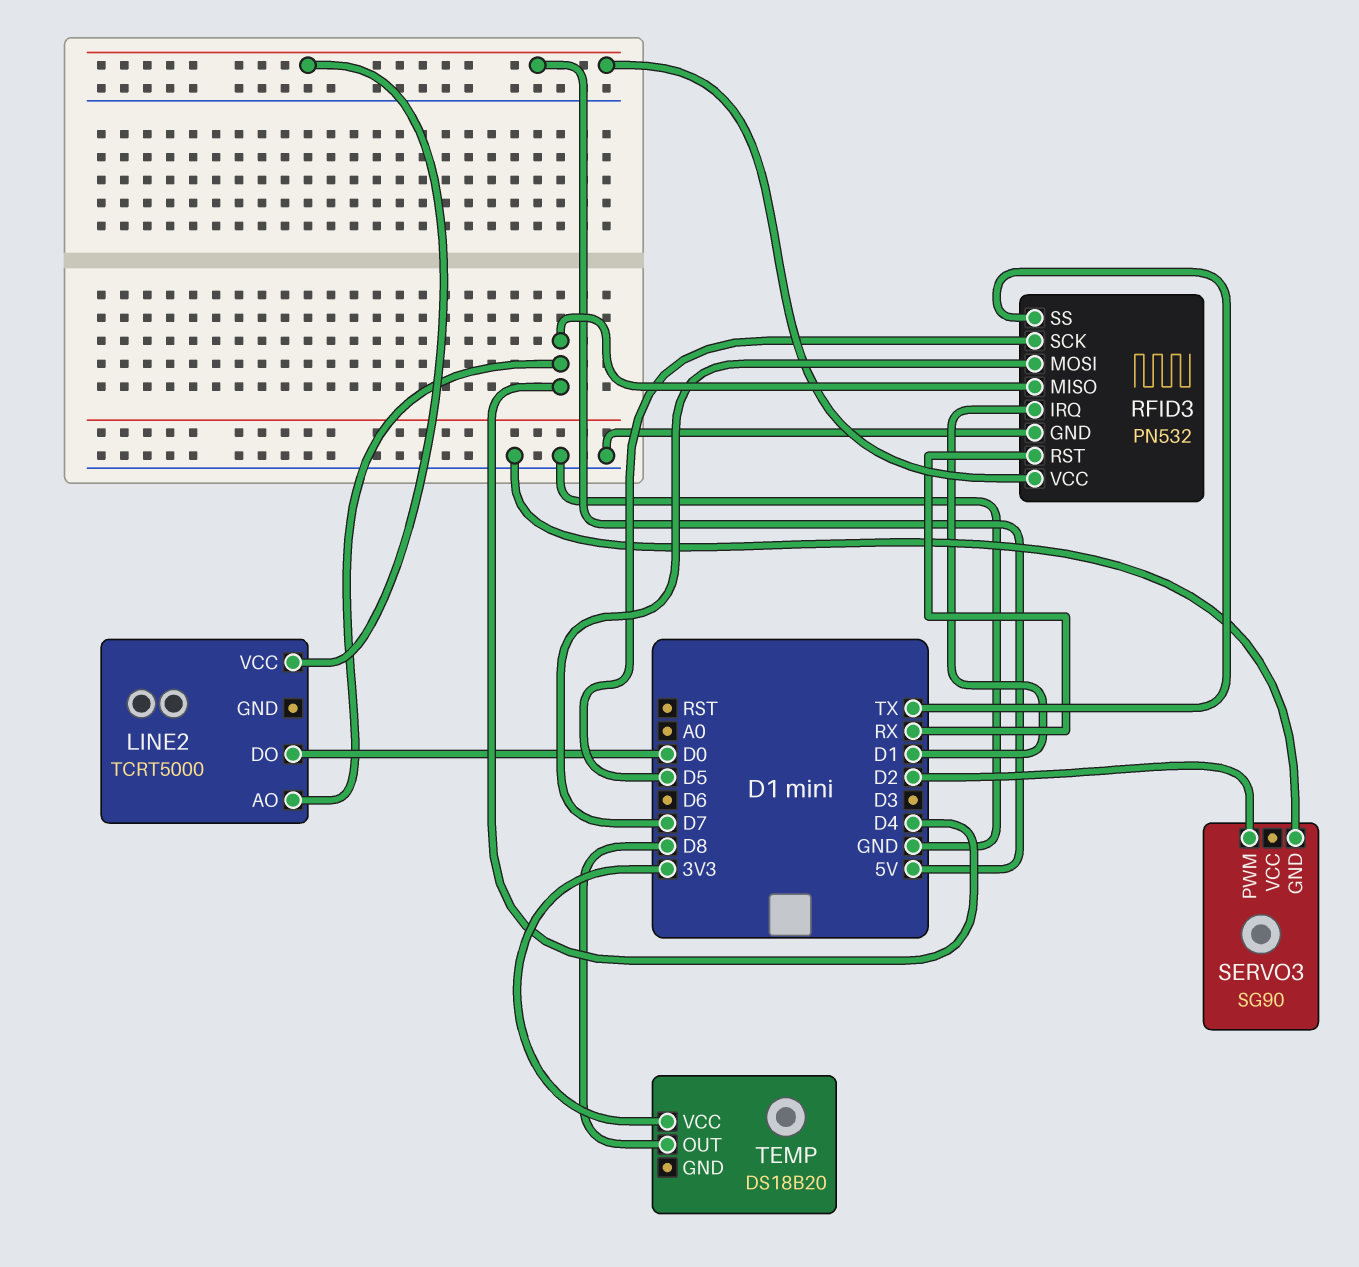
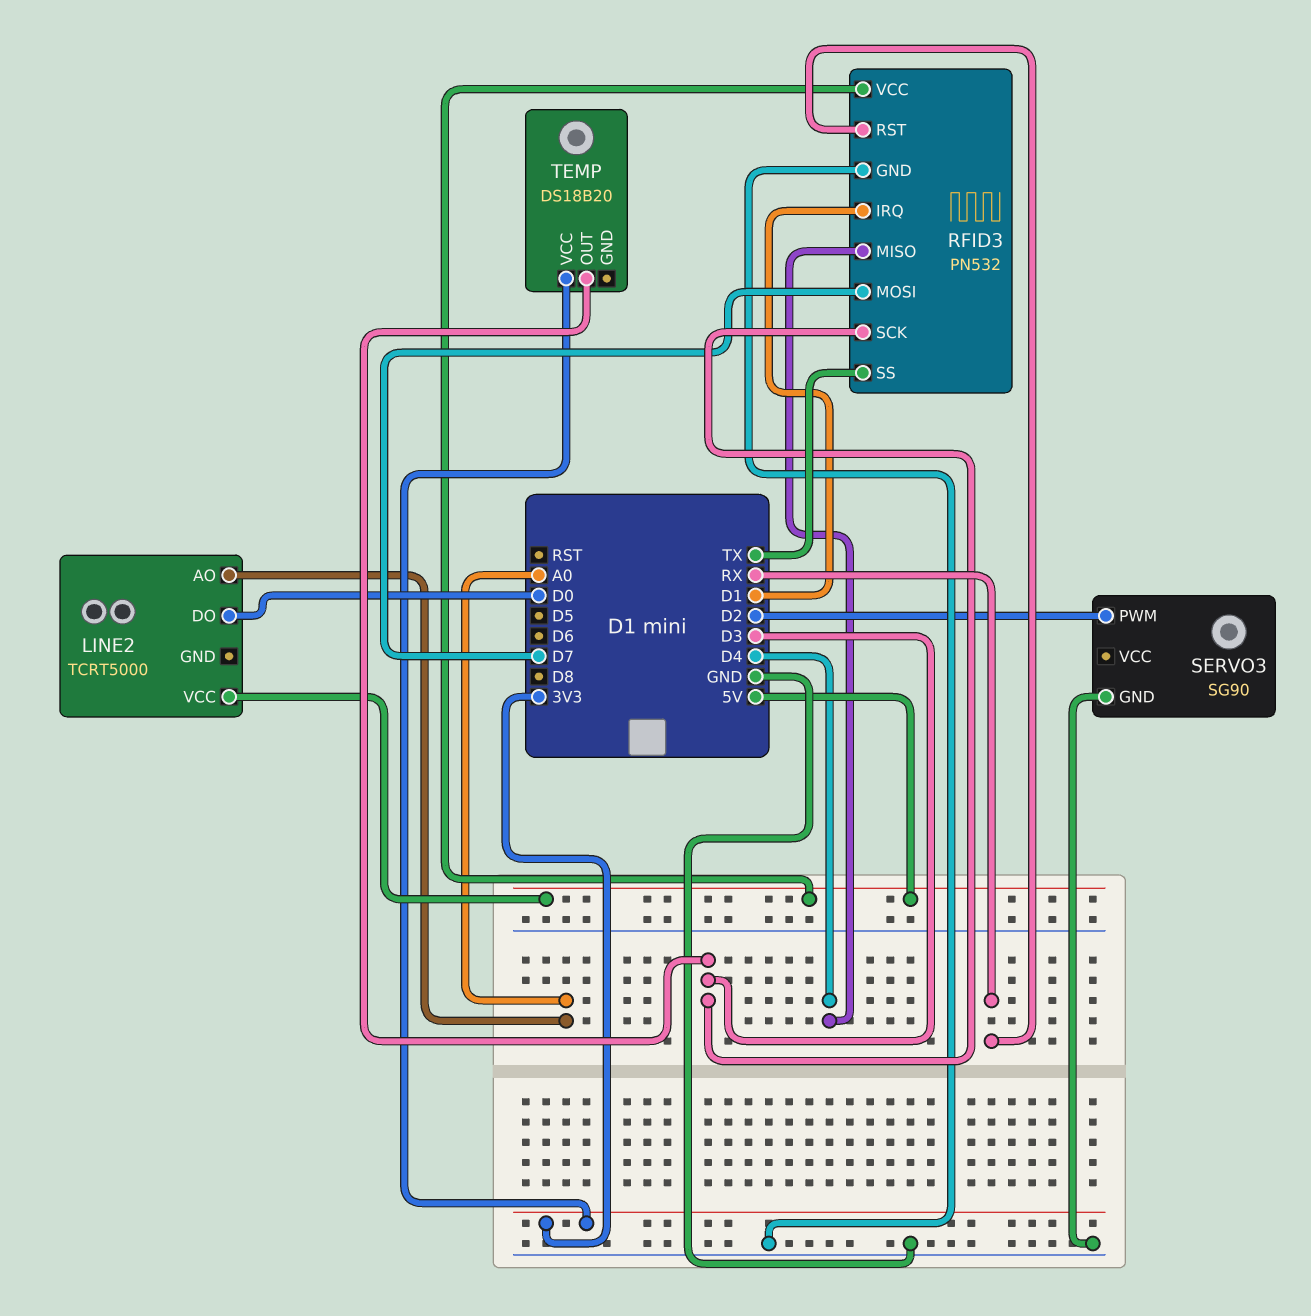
LINE2 pin AO: D4 -> A0
RFID3 pin SCK: D5 -> D3
TEMP pin OUT: D8 -> D3

